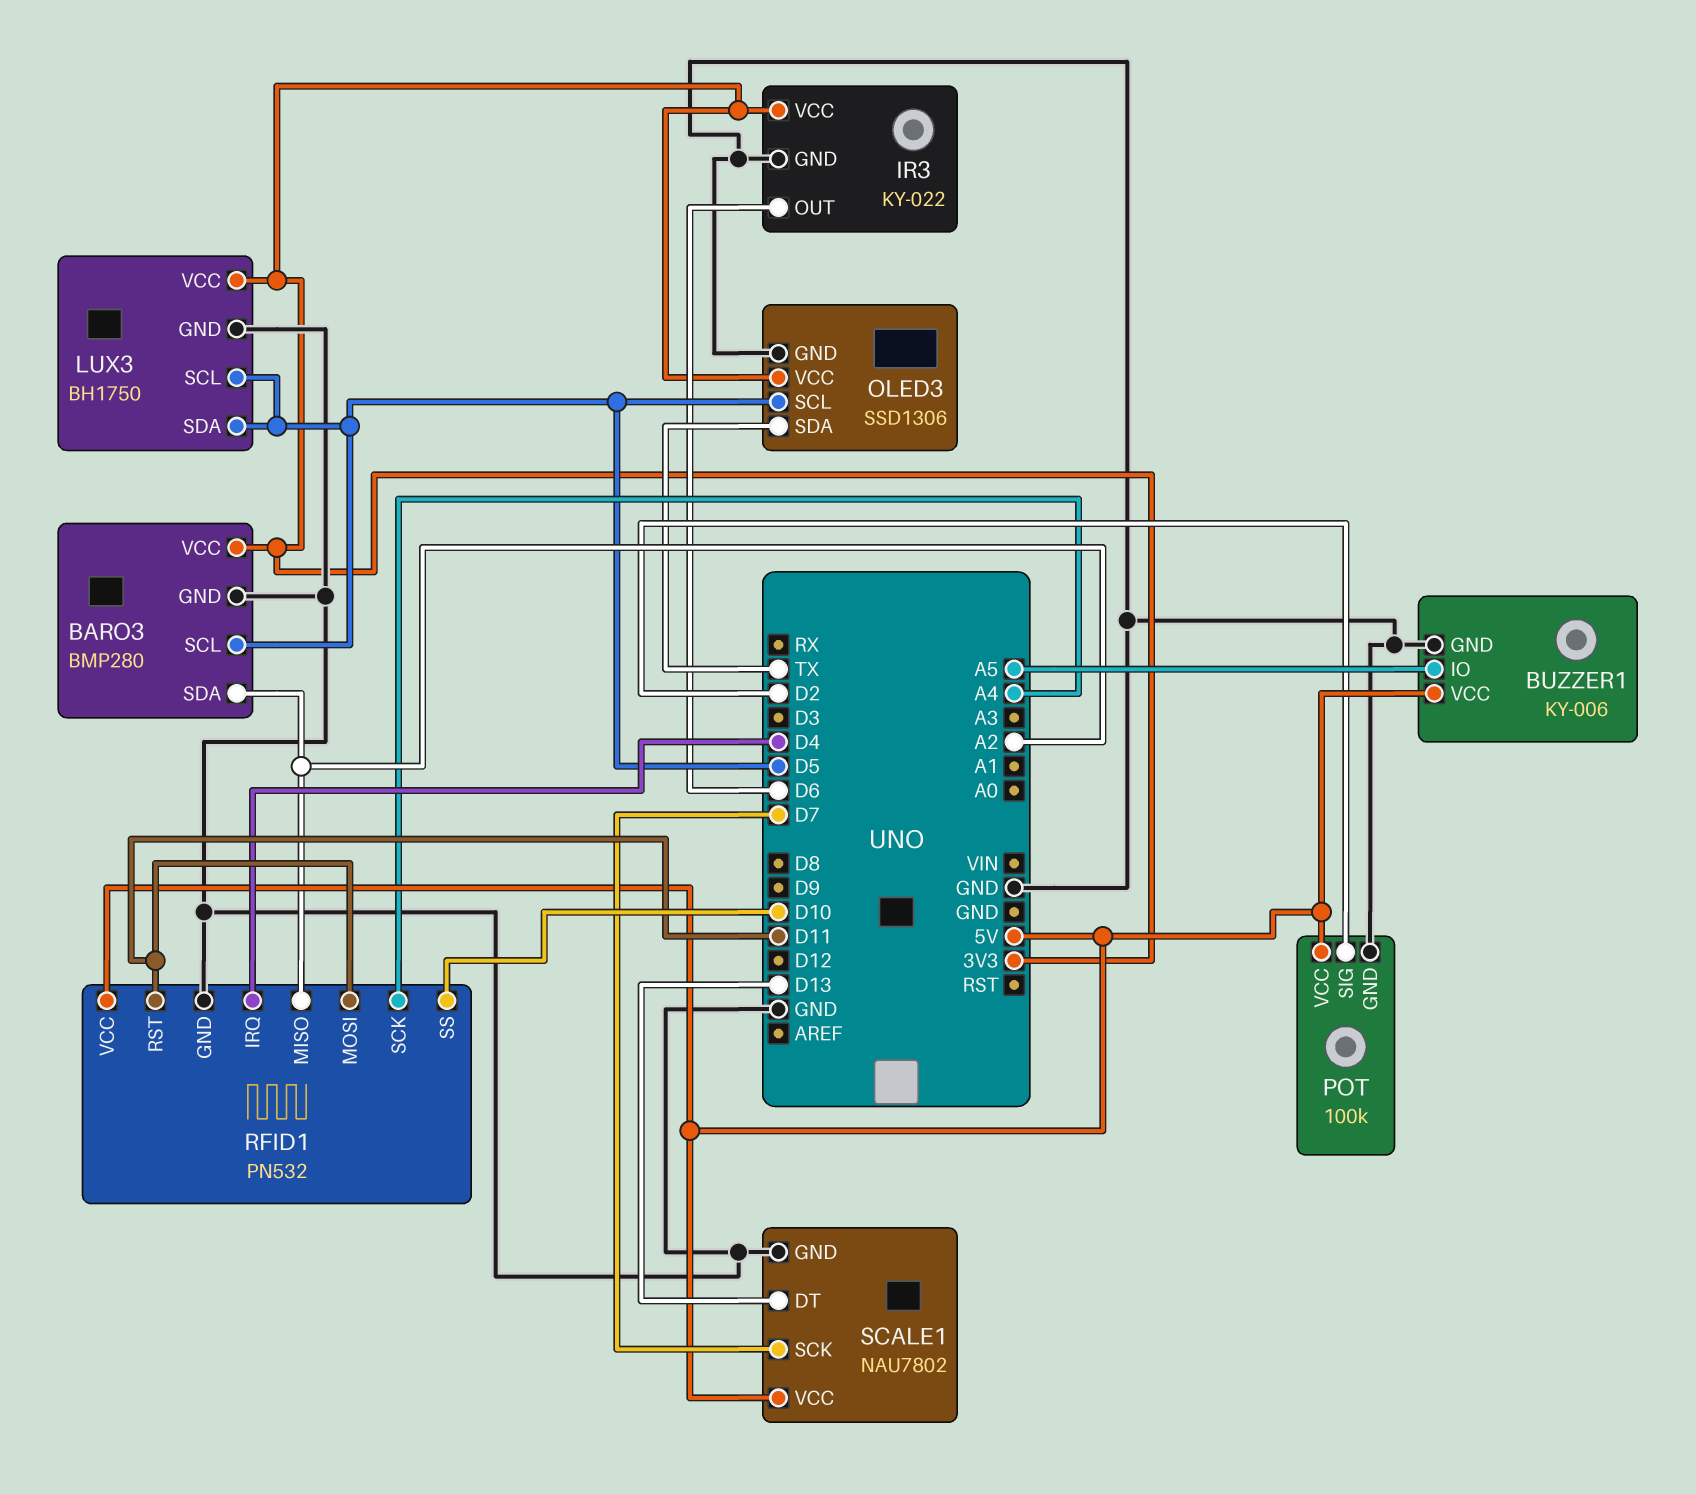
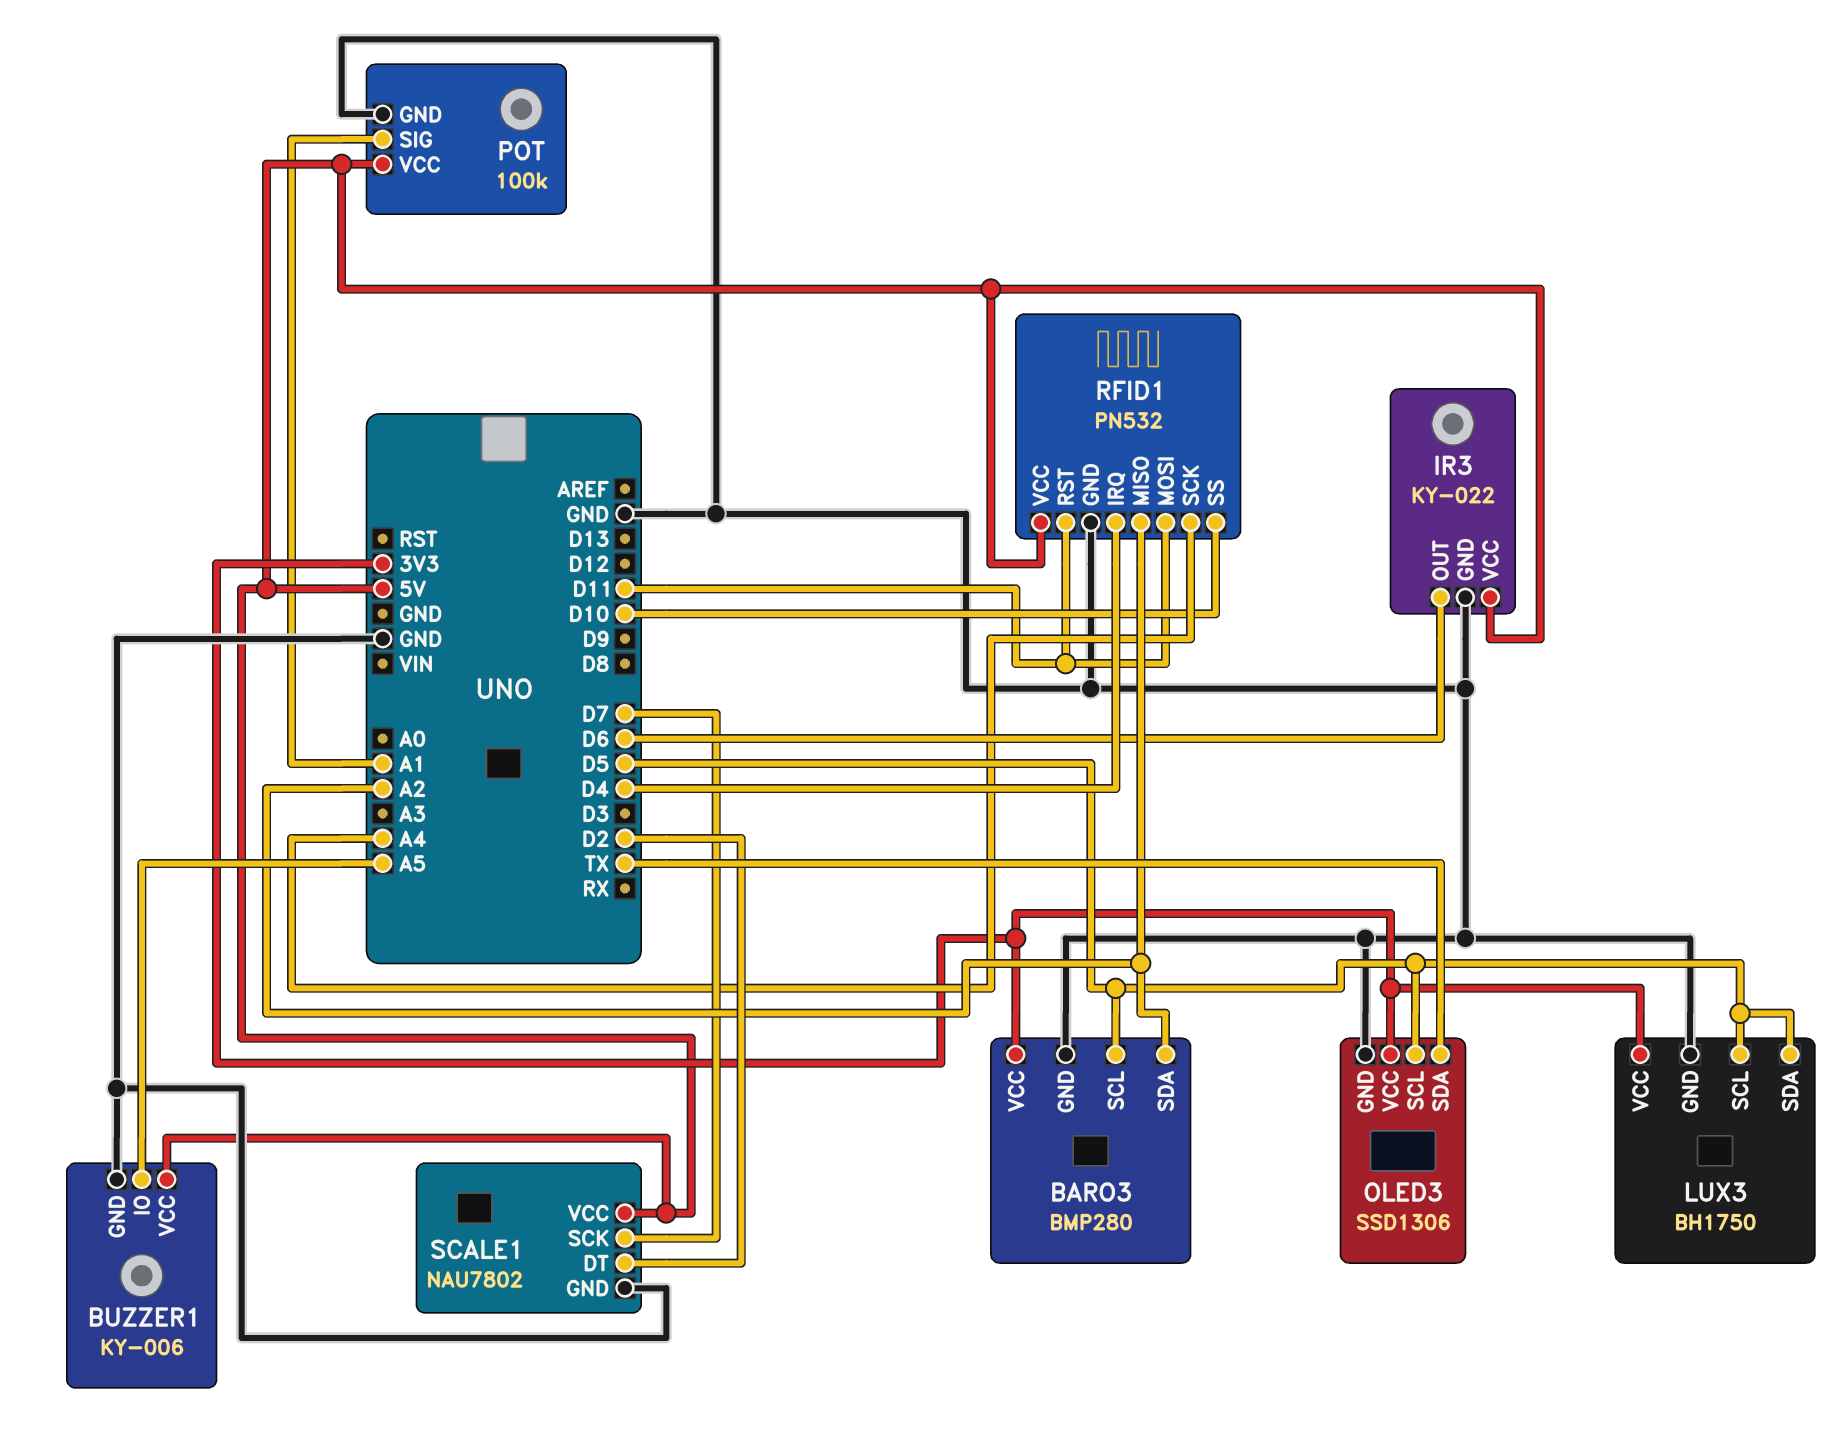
IR3 pin VCC: 3V3 -> 5V
POT pin SIG: D2 -> A1
SCALE1 pin DT: D13 -> D2

